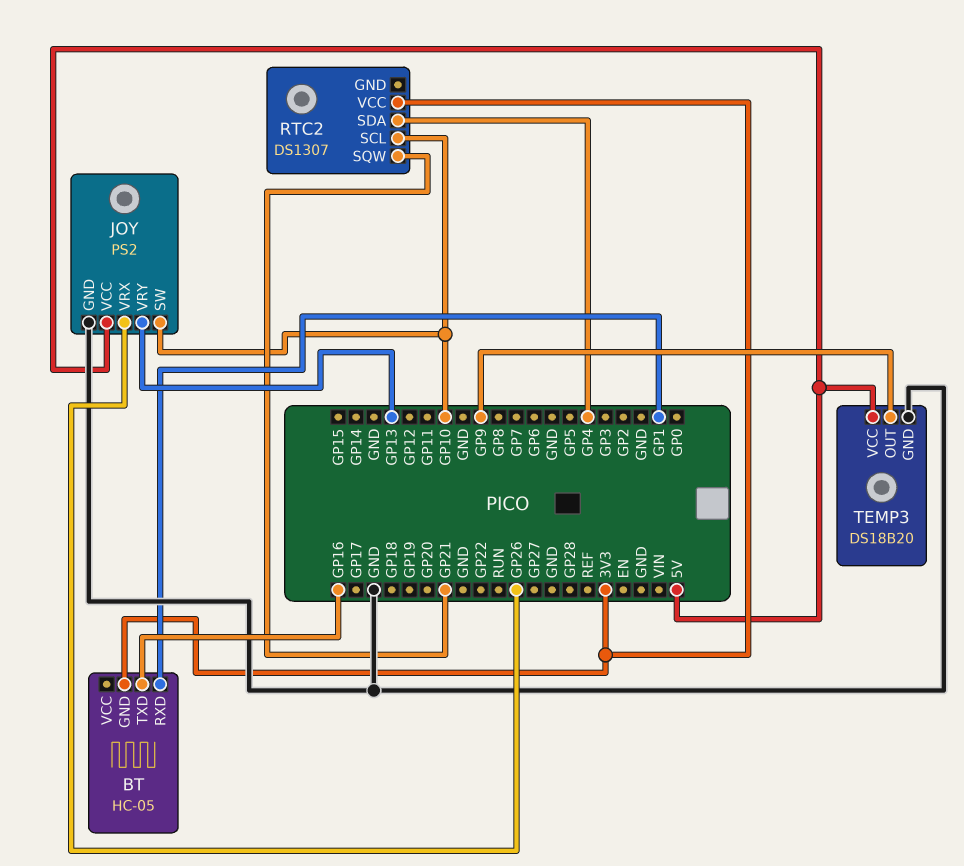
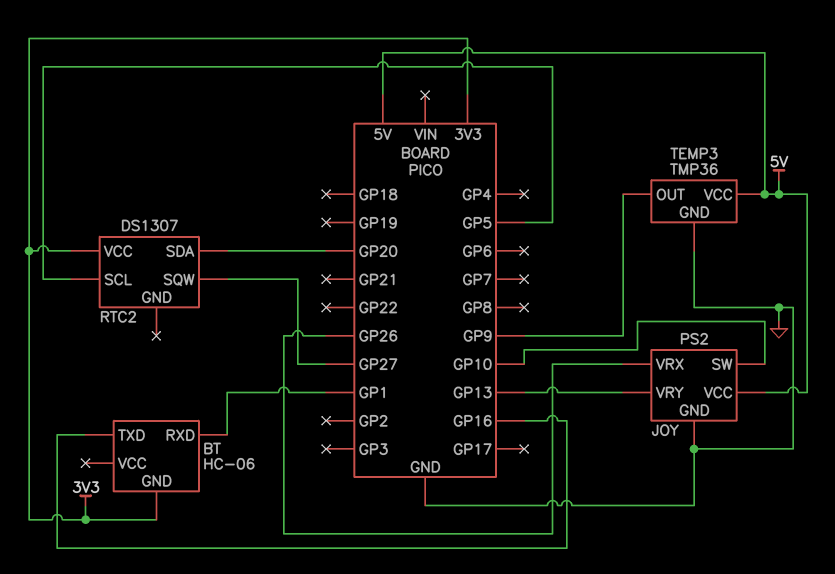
BT: HC-05 -> HC-06
RTC2 pin SCL: GP10 -> GP5
RTC2 pin SDA: GP4 -> GP20
RTC2 pin SQW: GP21 -> GP27
TEMP3: DS18B20 -> TMP36

